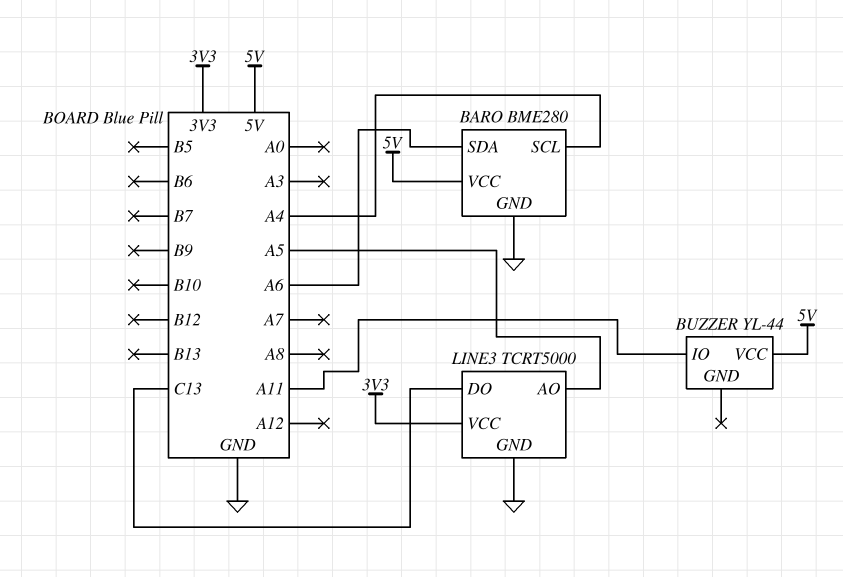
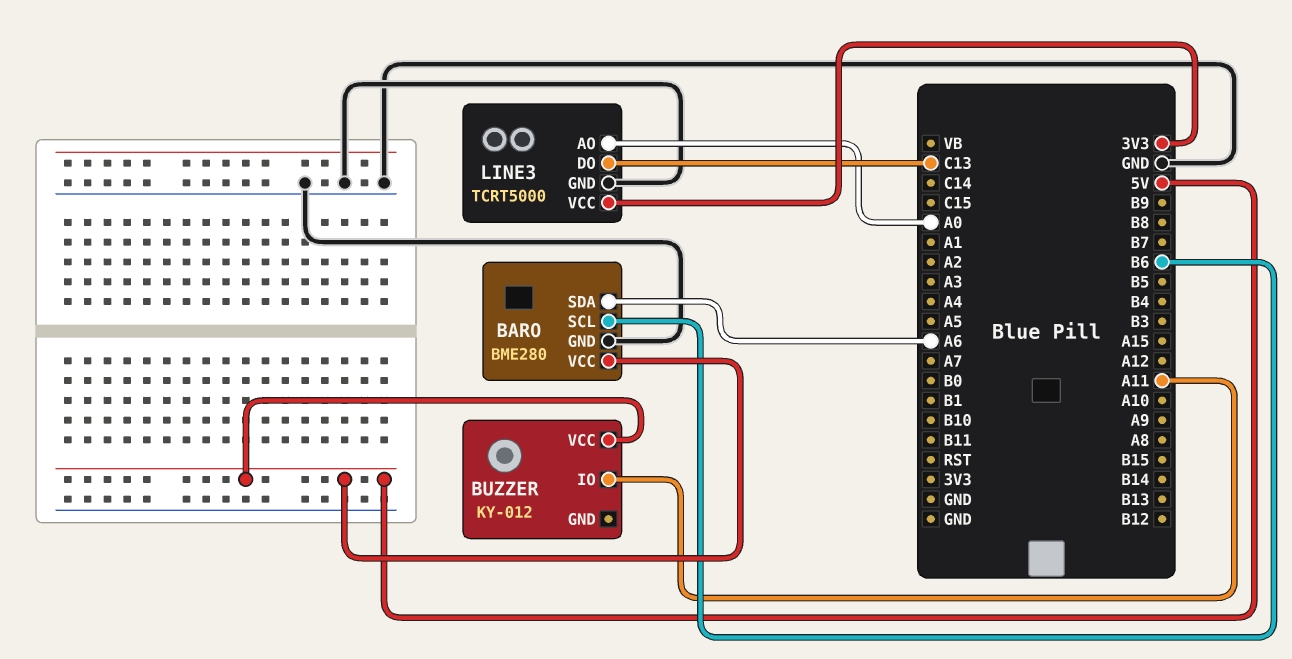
BARO pin SCL: A4 -> B6
BUZZER: YL-44 -> KY-012
LINE3 pin AO: A5 -> A0

